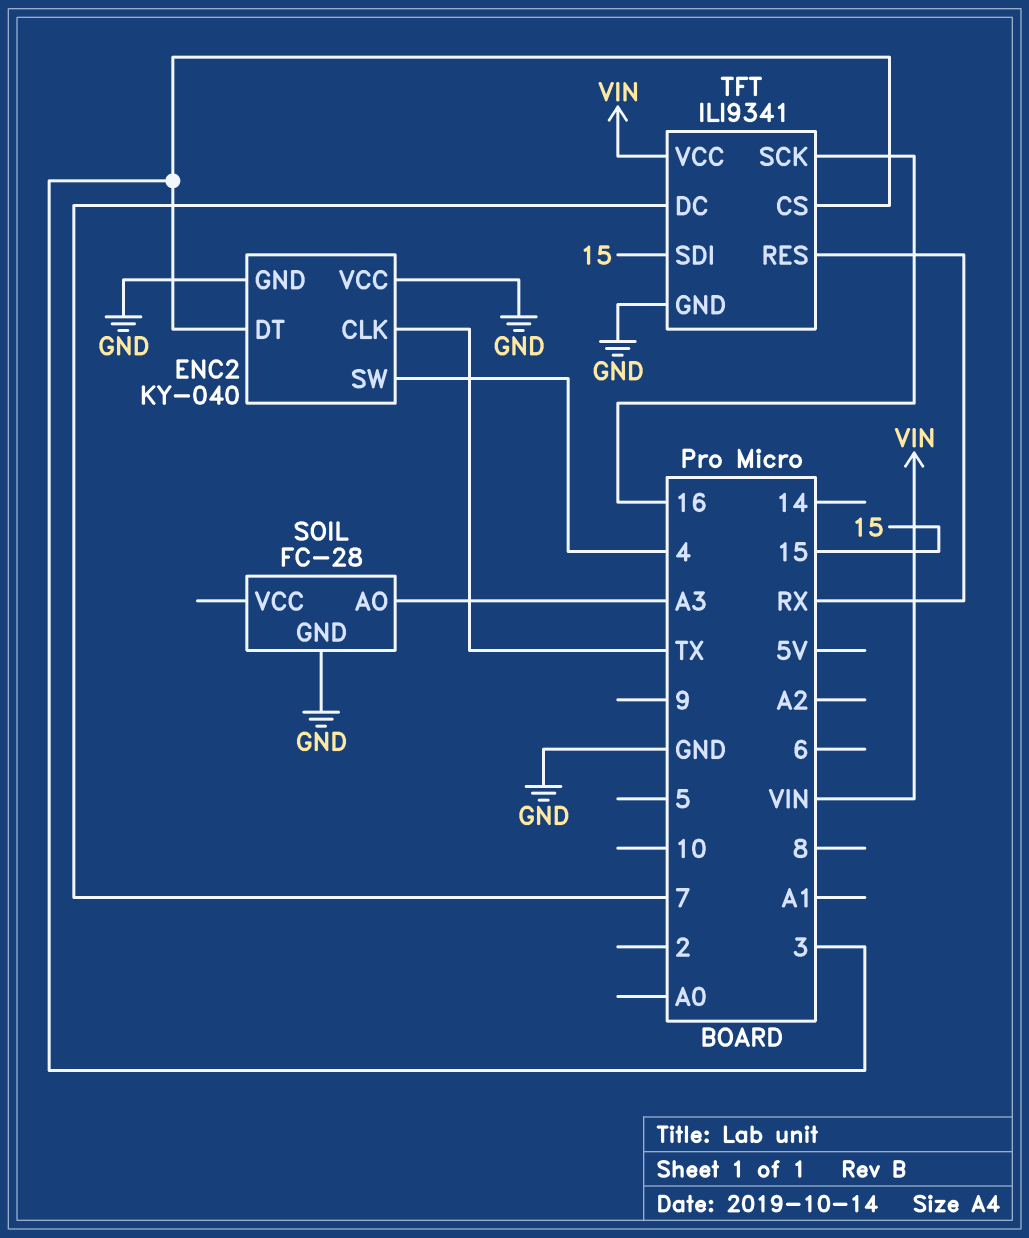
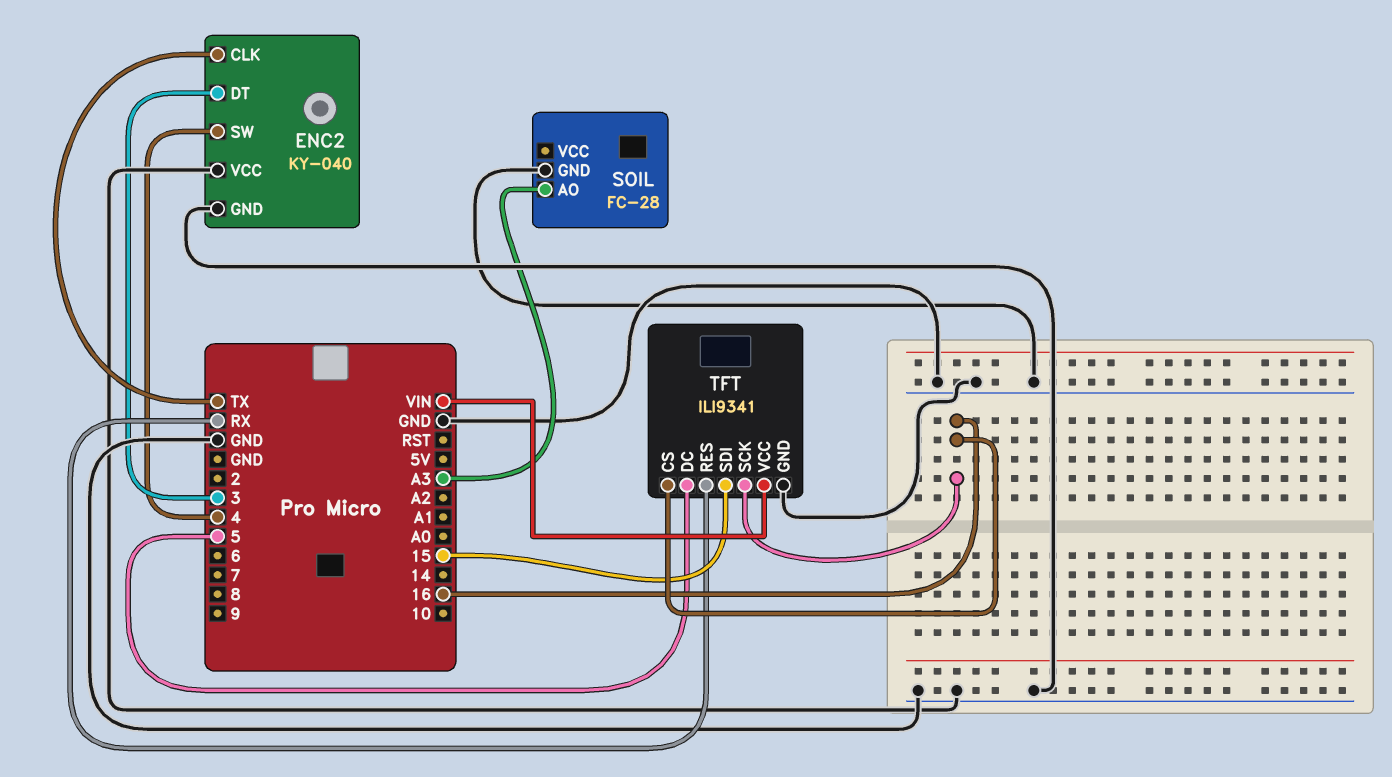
TFT pin CS: 3 -> 16
TFT pin DC: 7 -> 5

